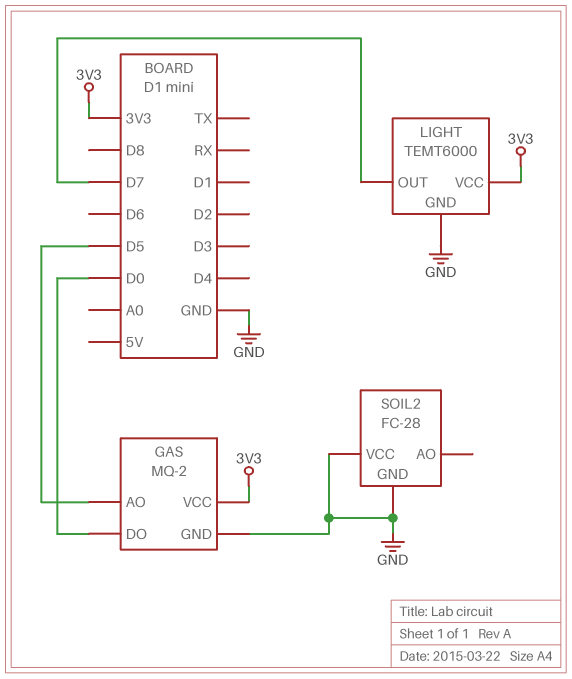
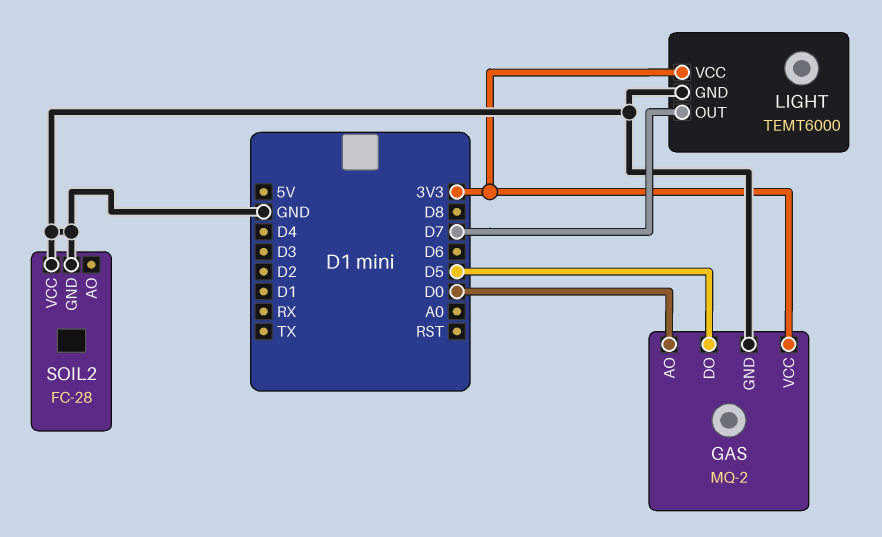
GAS pin AO: D5 -> D0
GAS pin DO: D0 -> D5

